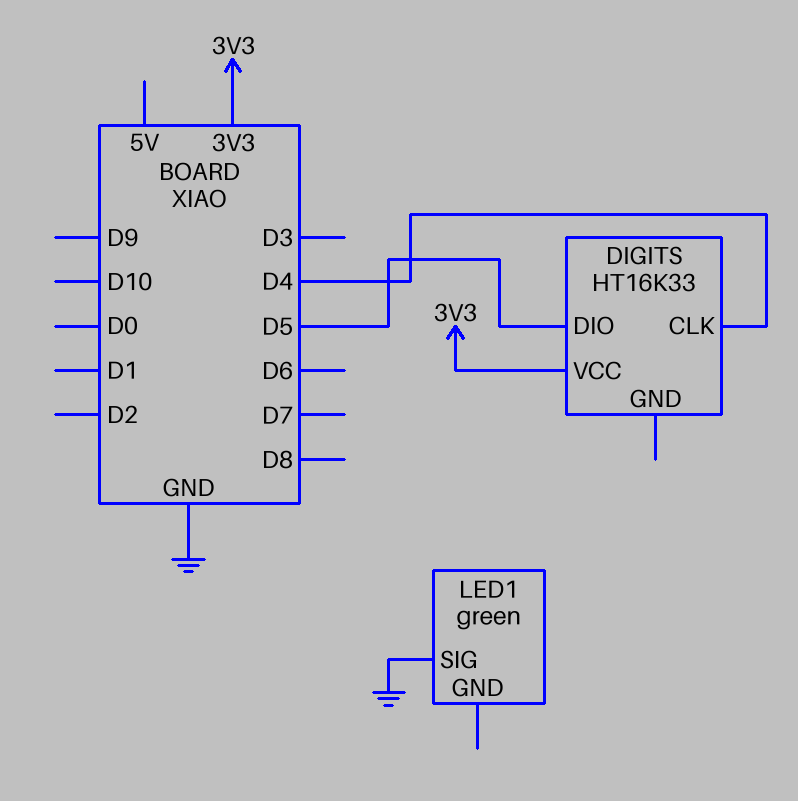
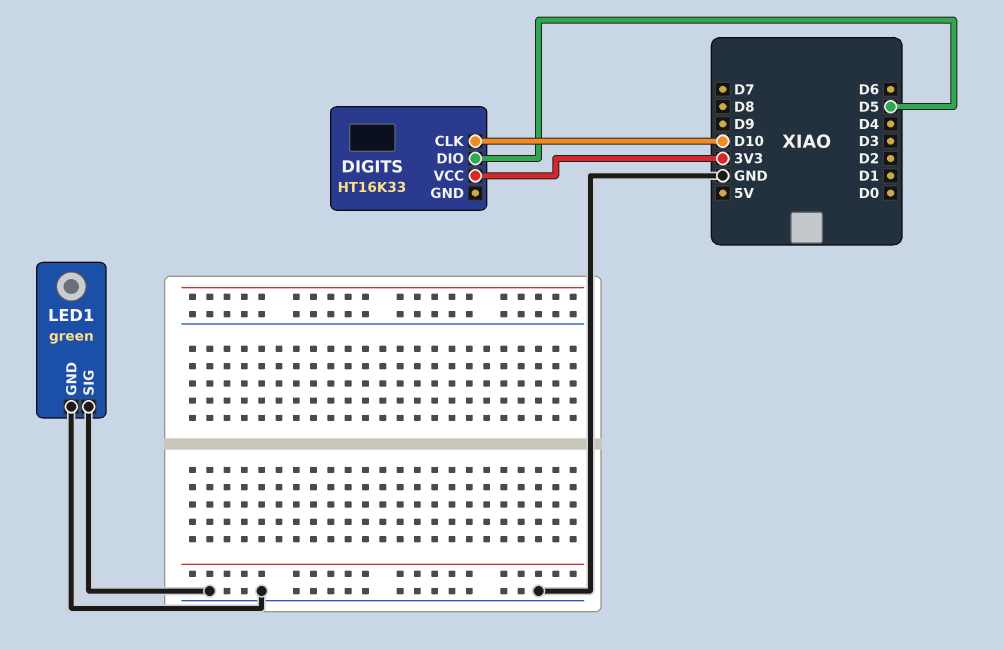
DIGITS pin CLK: D4 -> D10
LED1 pin GND: none -> GND

